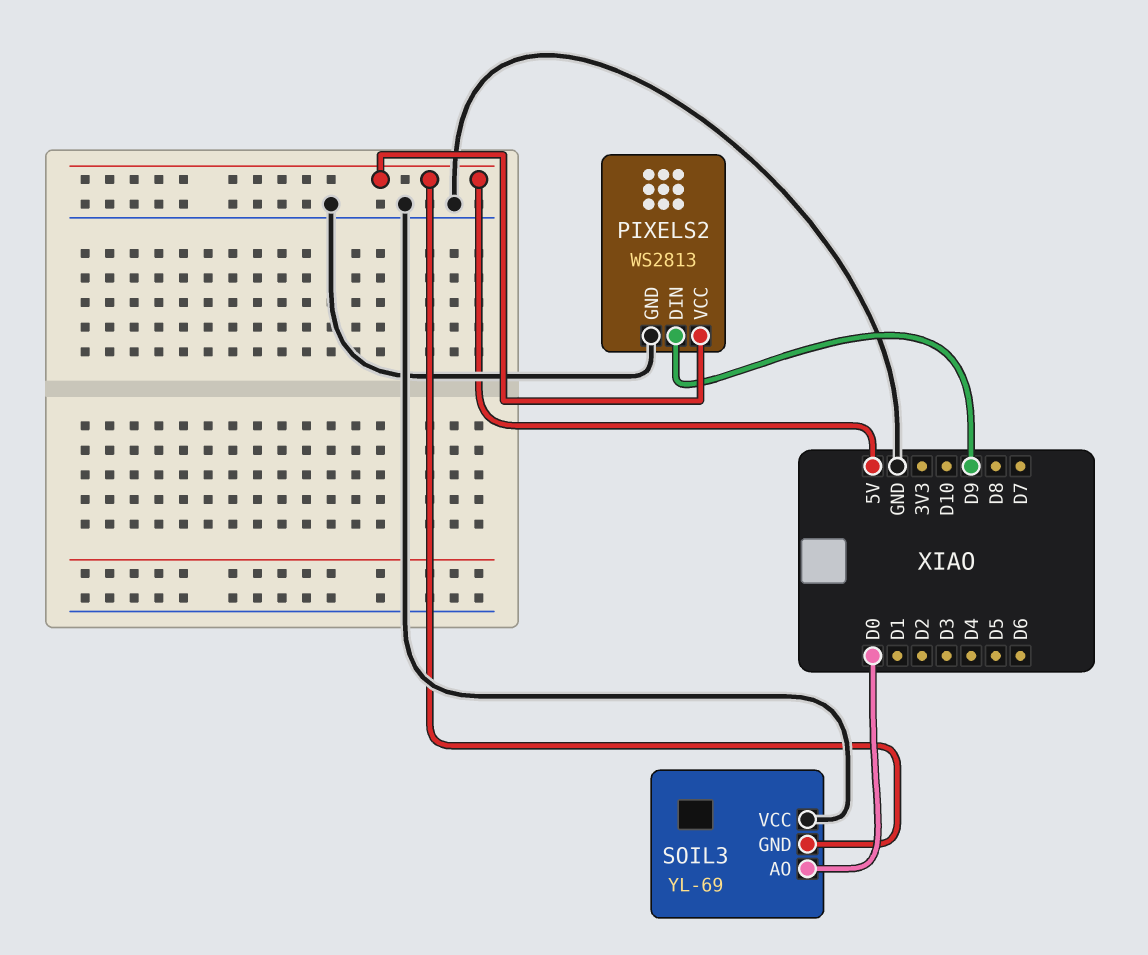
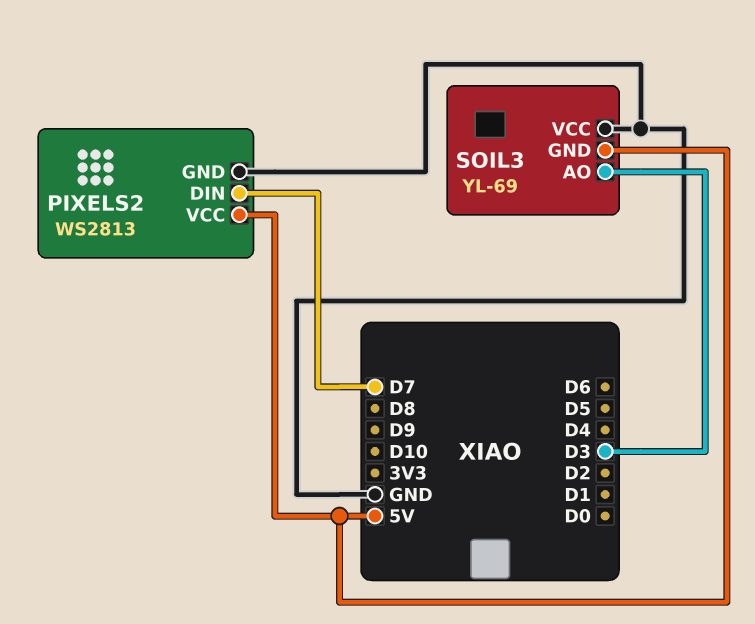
PIXELS2 pin DIN: D9 -> D7
SOIL3 pin AO: D0 -> D3

